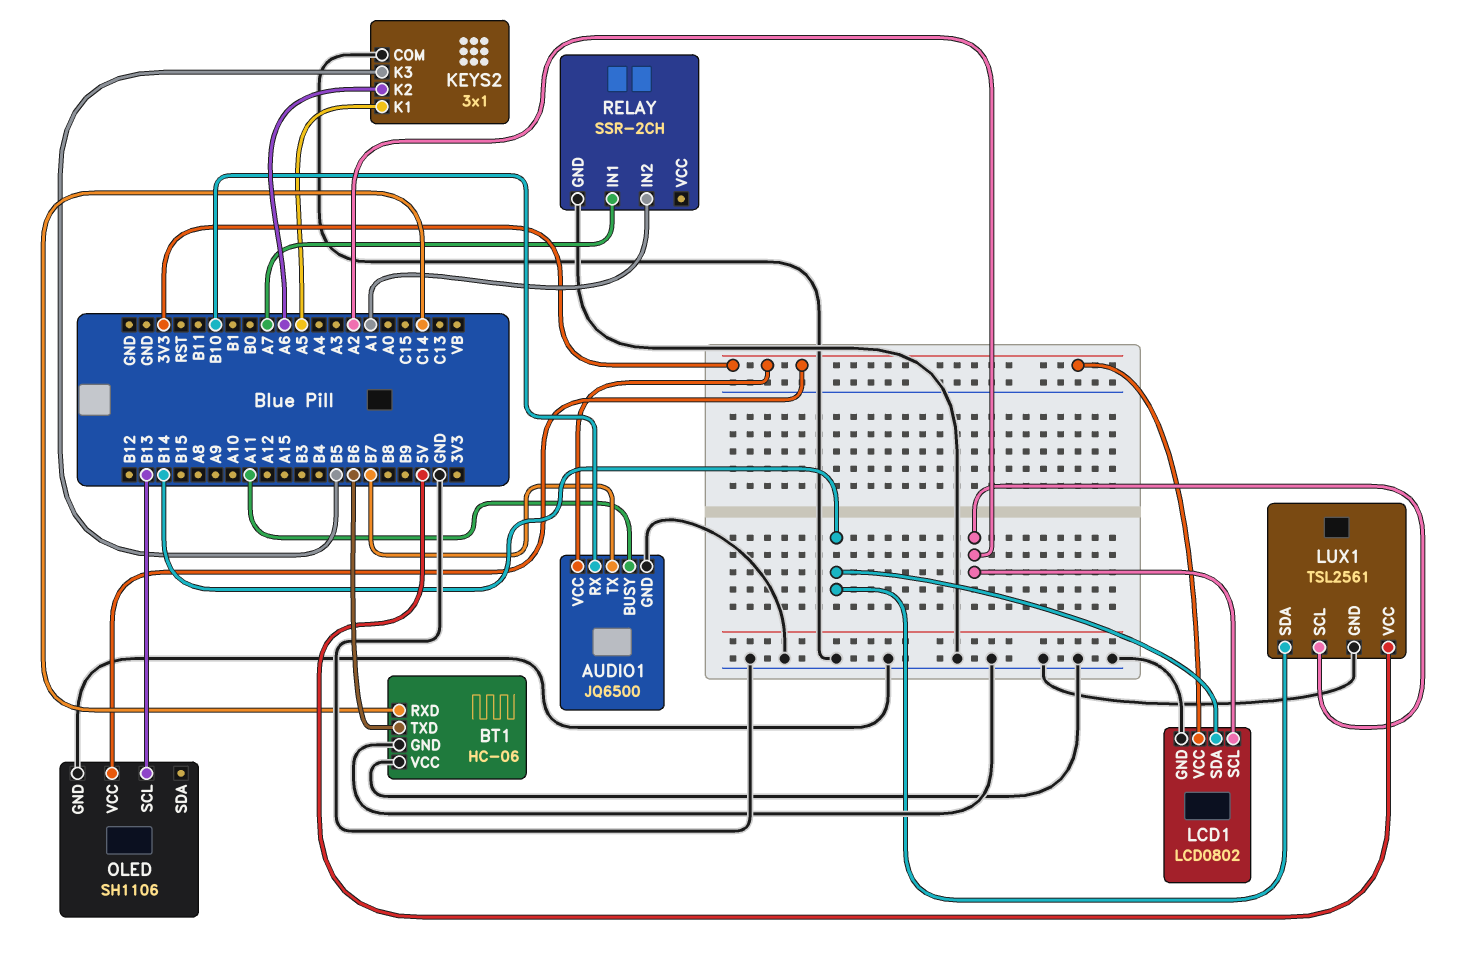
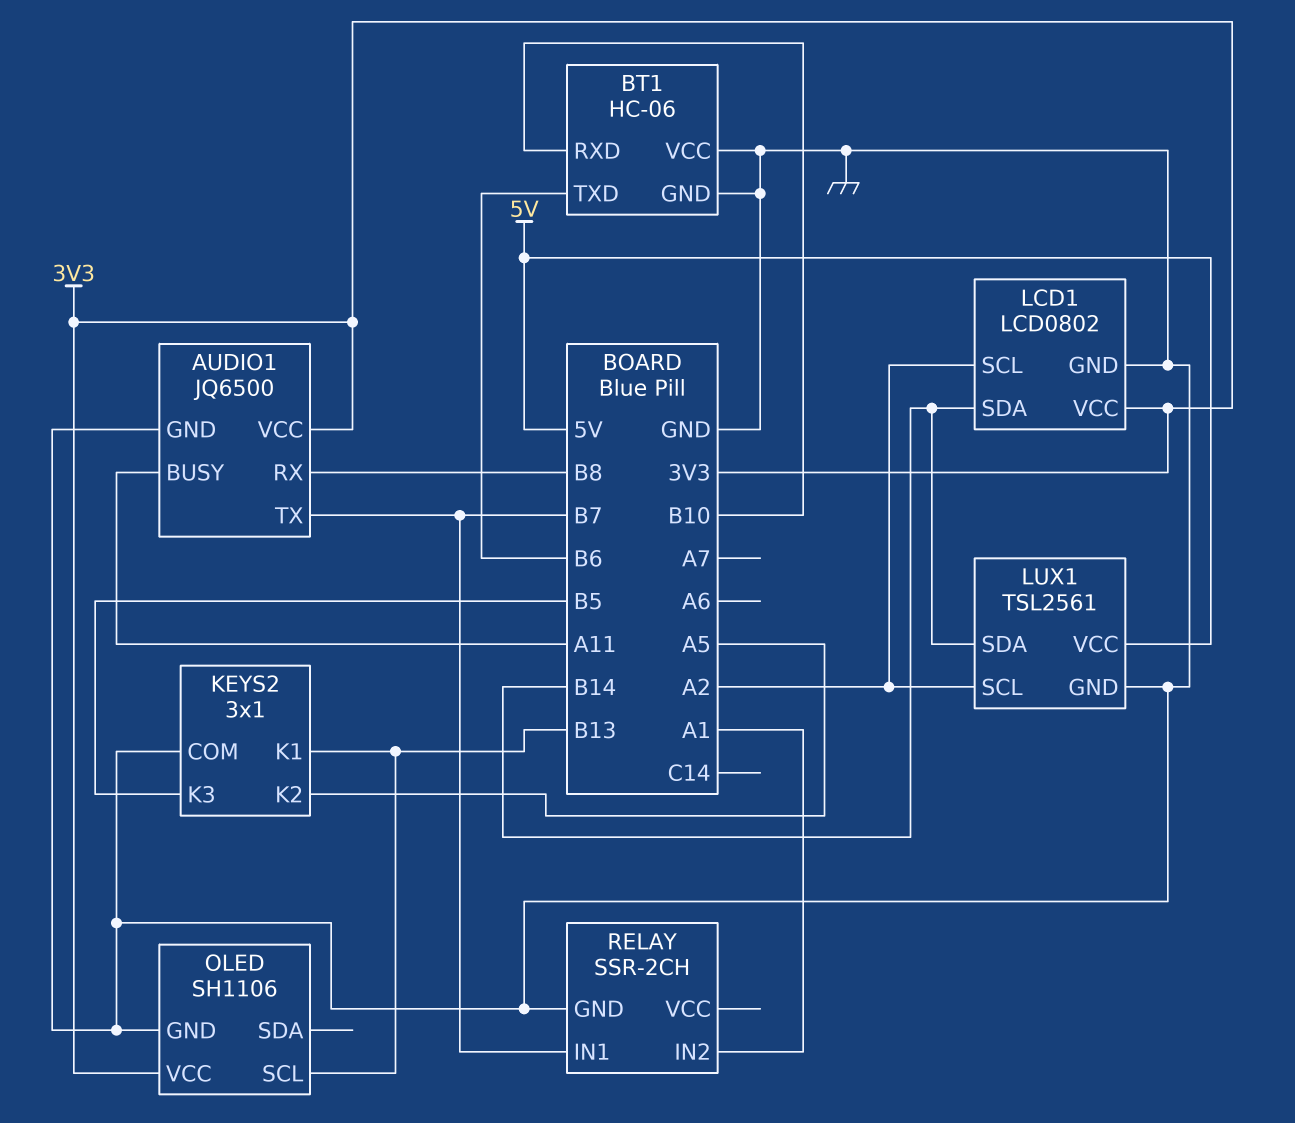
AUDIO1 pin RX: B10 -> B8
BT1 pin RXD: C14 -> B10
KEYS2 pin K1: A5 -> B13
KEYS2 pin K2: A6 -> A5
RELAY pin IN1: A7 -> B7

